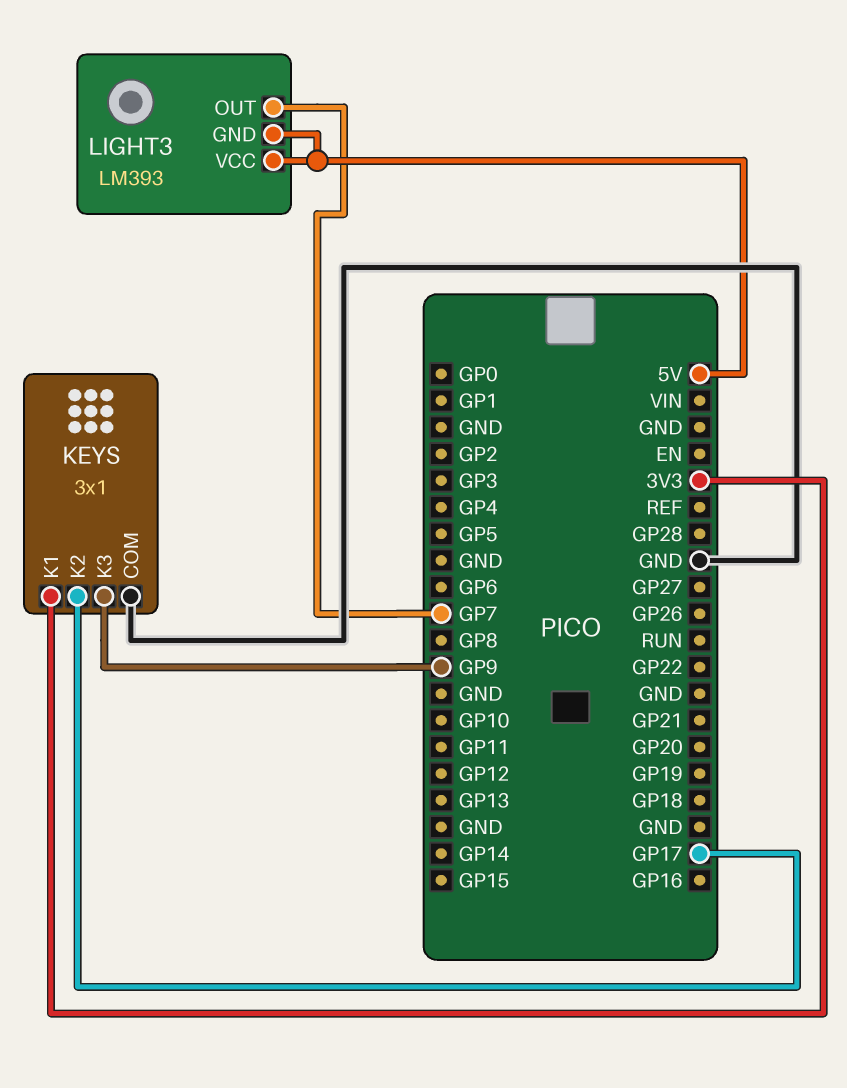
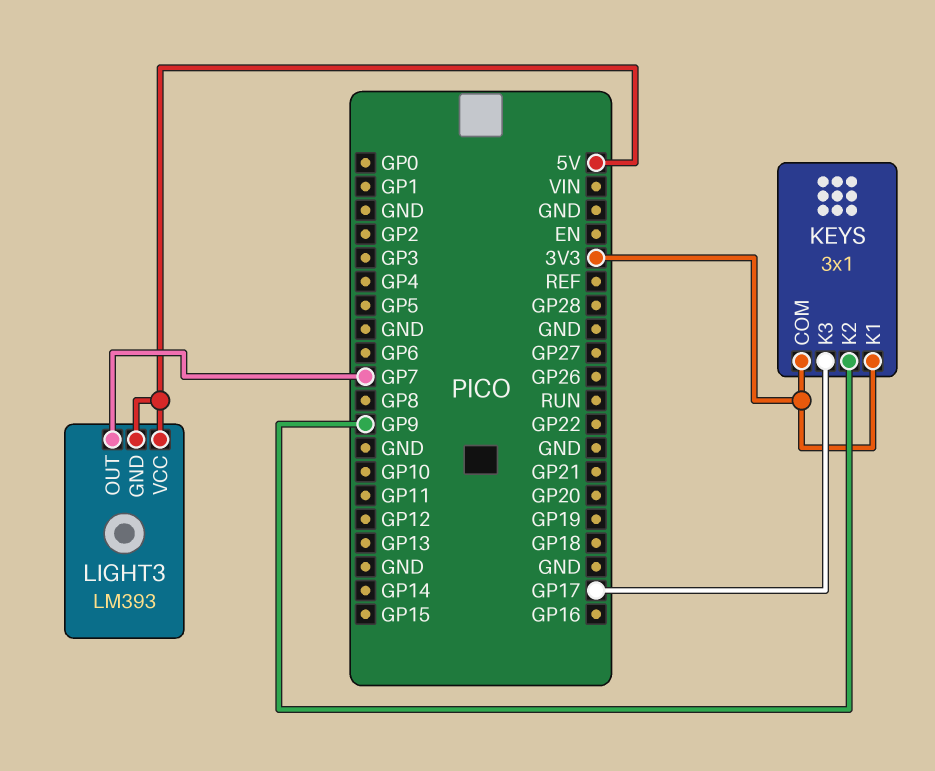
KEYS pin COM: GND -> 3V3
KEYS pin K2: GP17 -> GP9
KEYS pin K3: GP9 -> GP17

